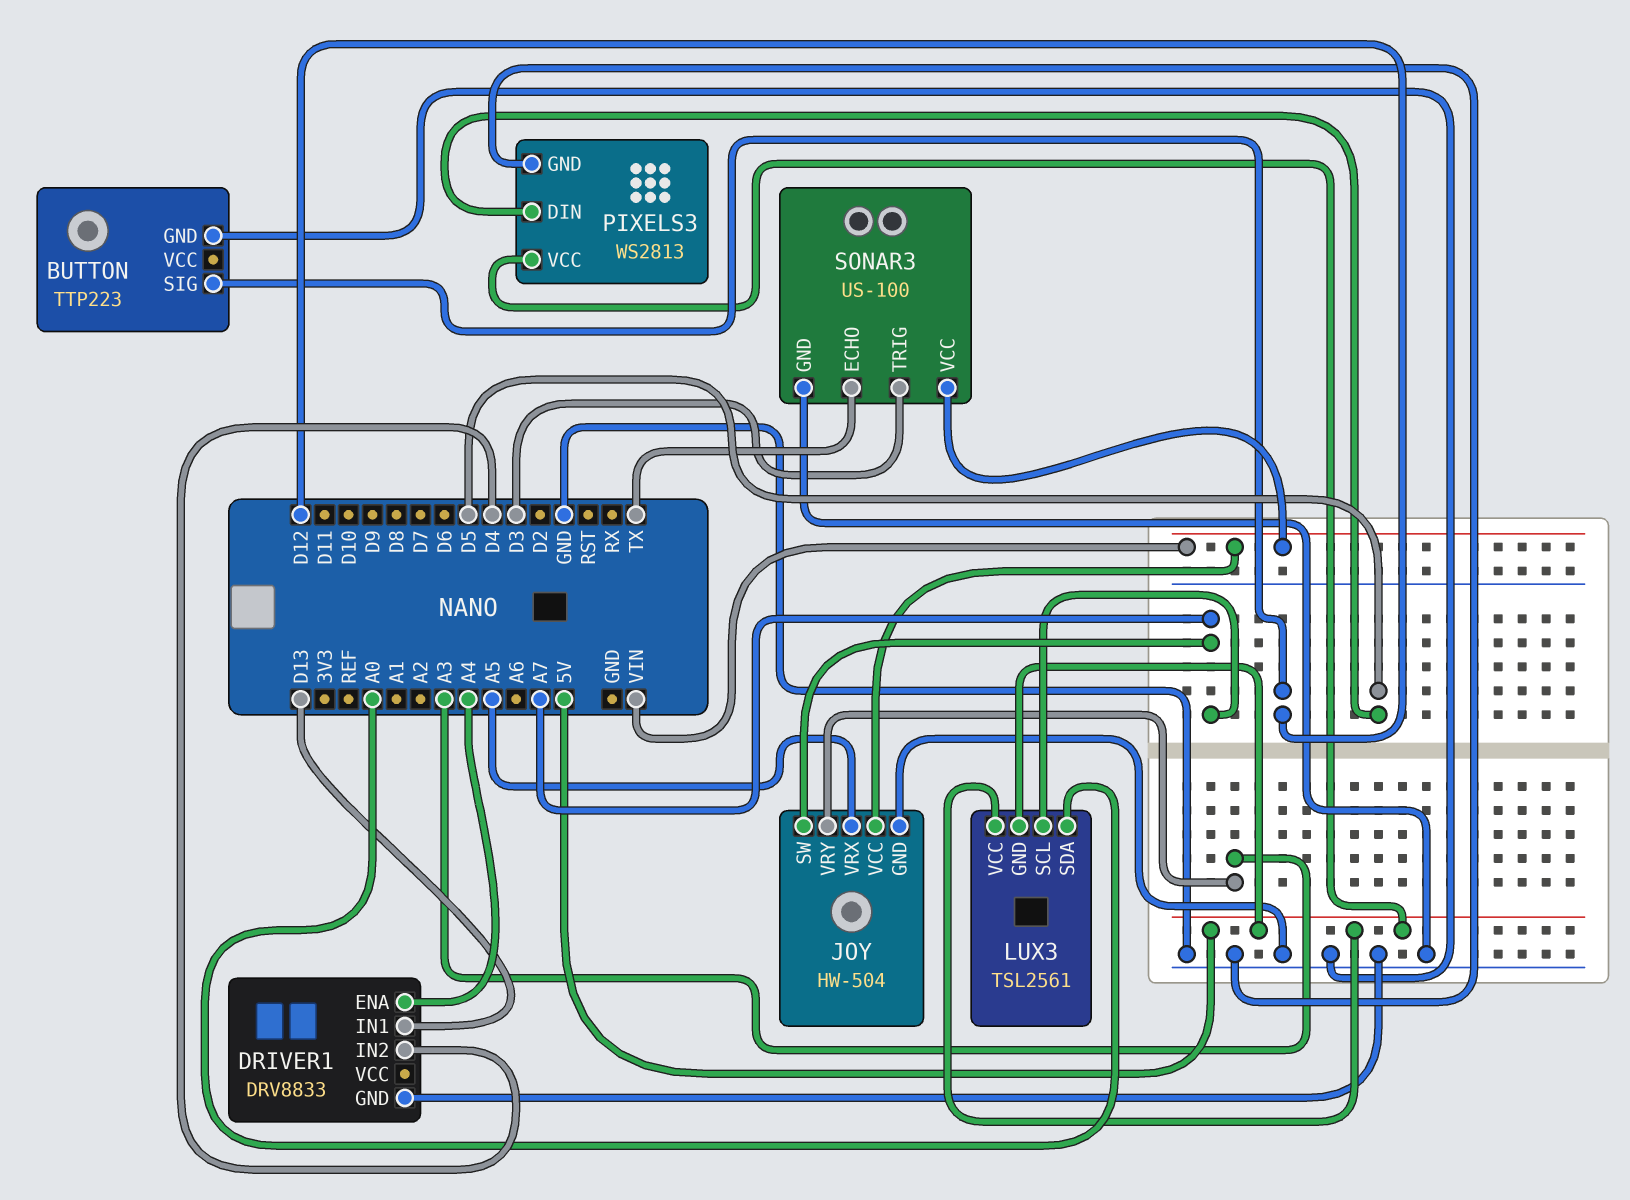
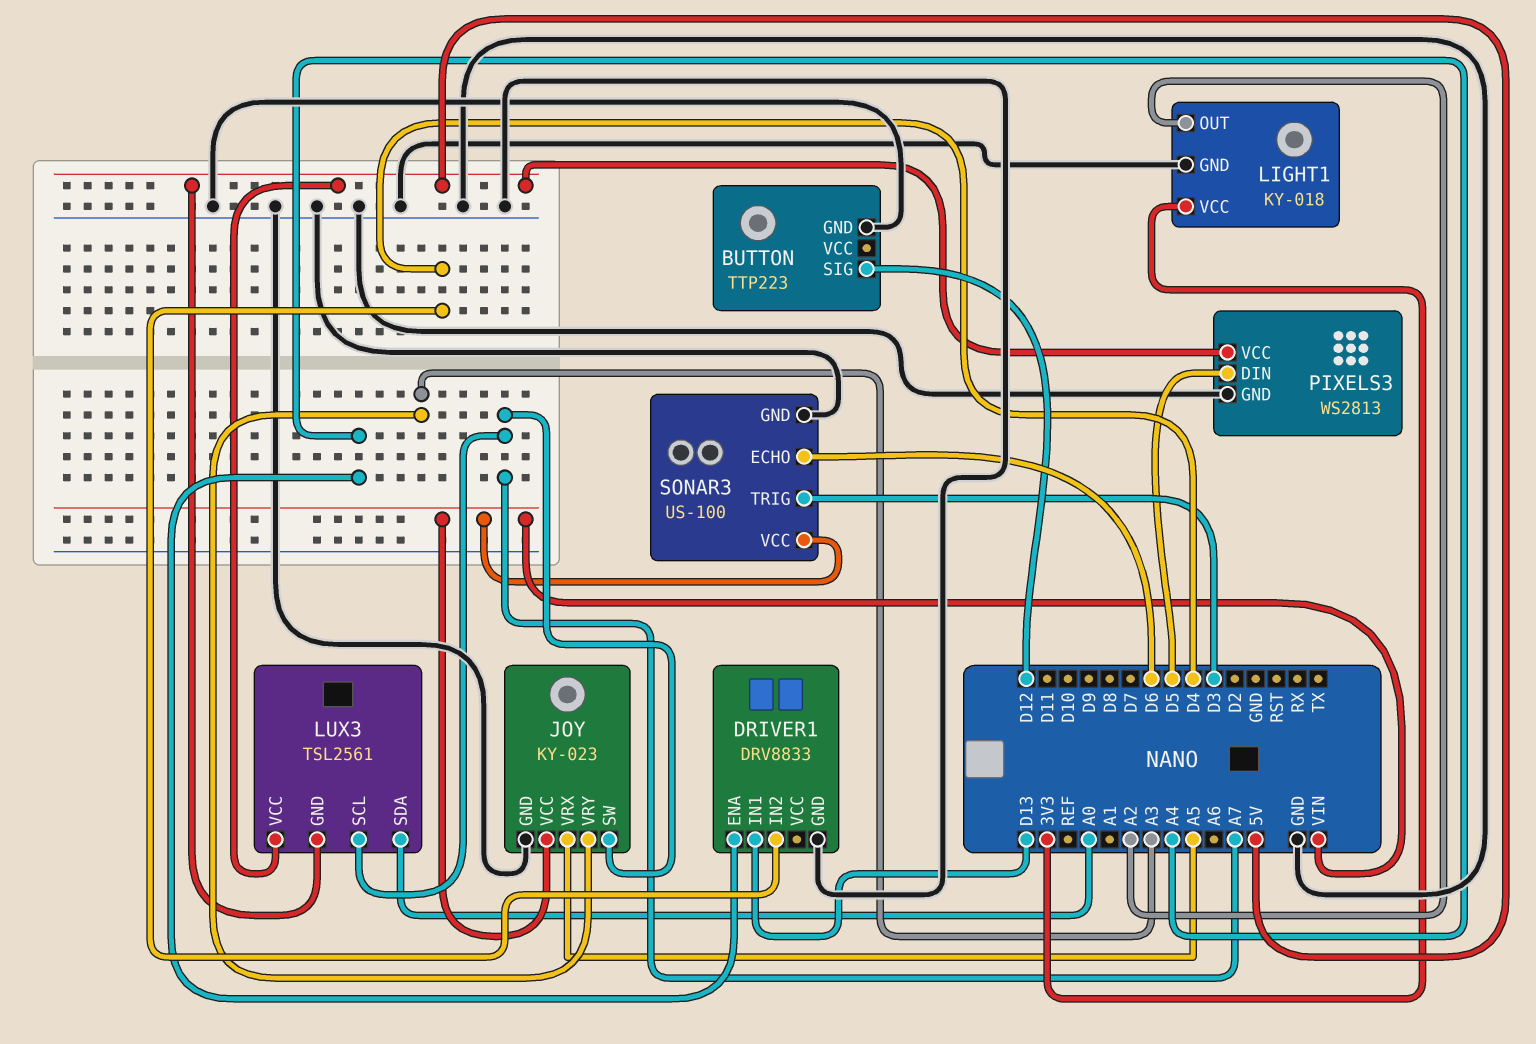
JOY: HW-504 -> KY-023
LIGHT1: none -> KY-018
LIGHT1 pin GND: none -> GND
LIGHT1 pin OUT: none -> A2
LIGHT1 pin VCC: none -> 3V3
SONAR3 pin ECHO: TX -> D6

